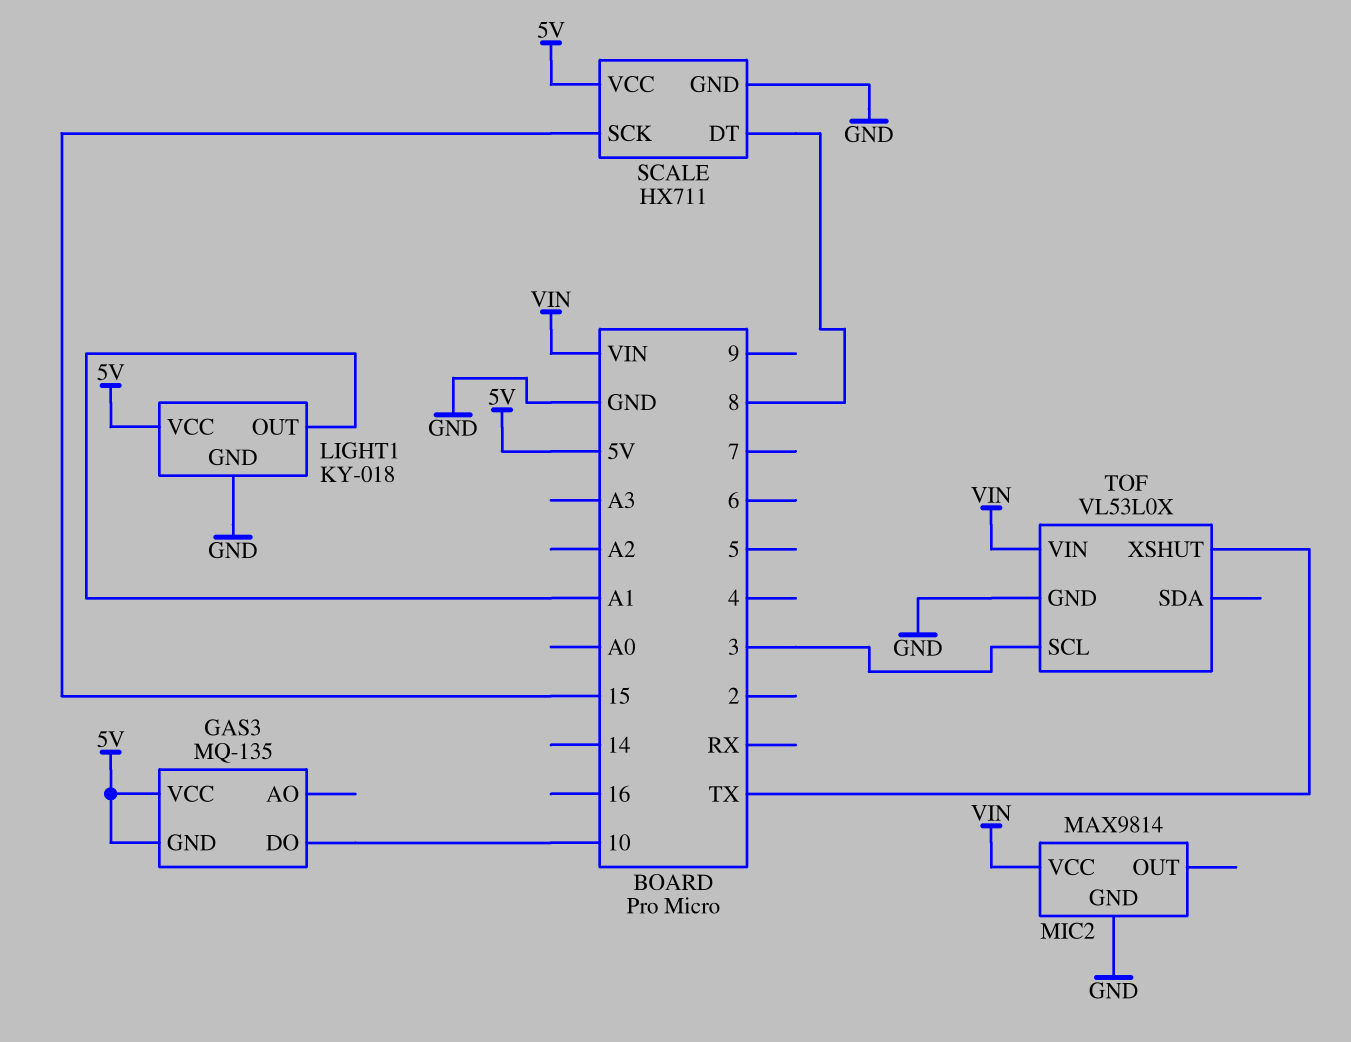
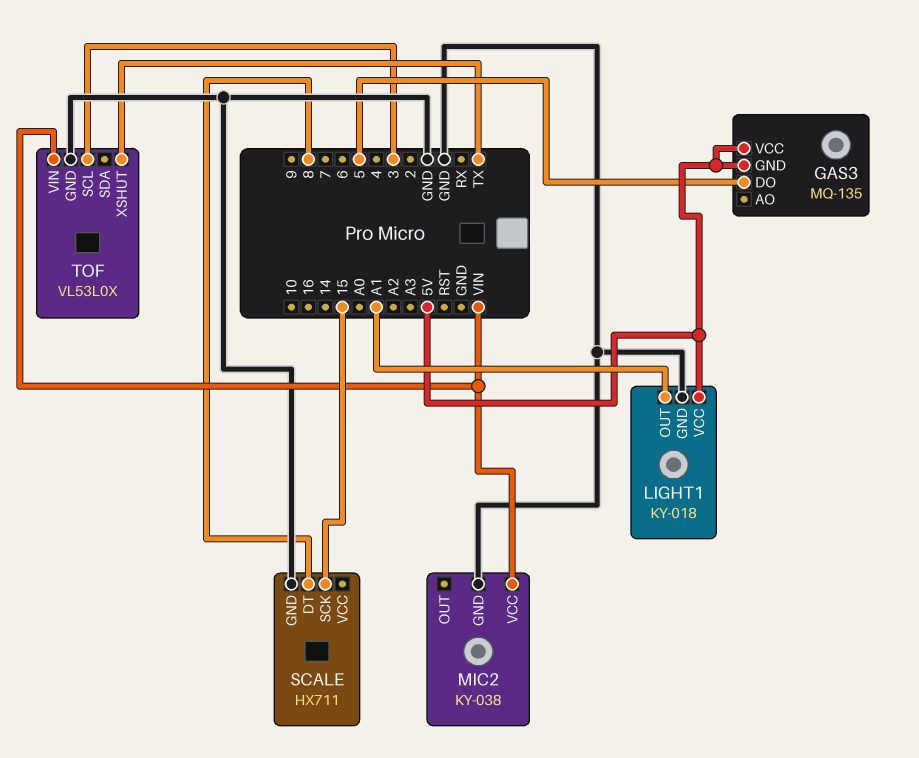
GAS3 pin DO: 10 -> 5
MIC2: MAX9814 -> KY-038
SCALE pin VCC: 5V -> none

